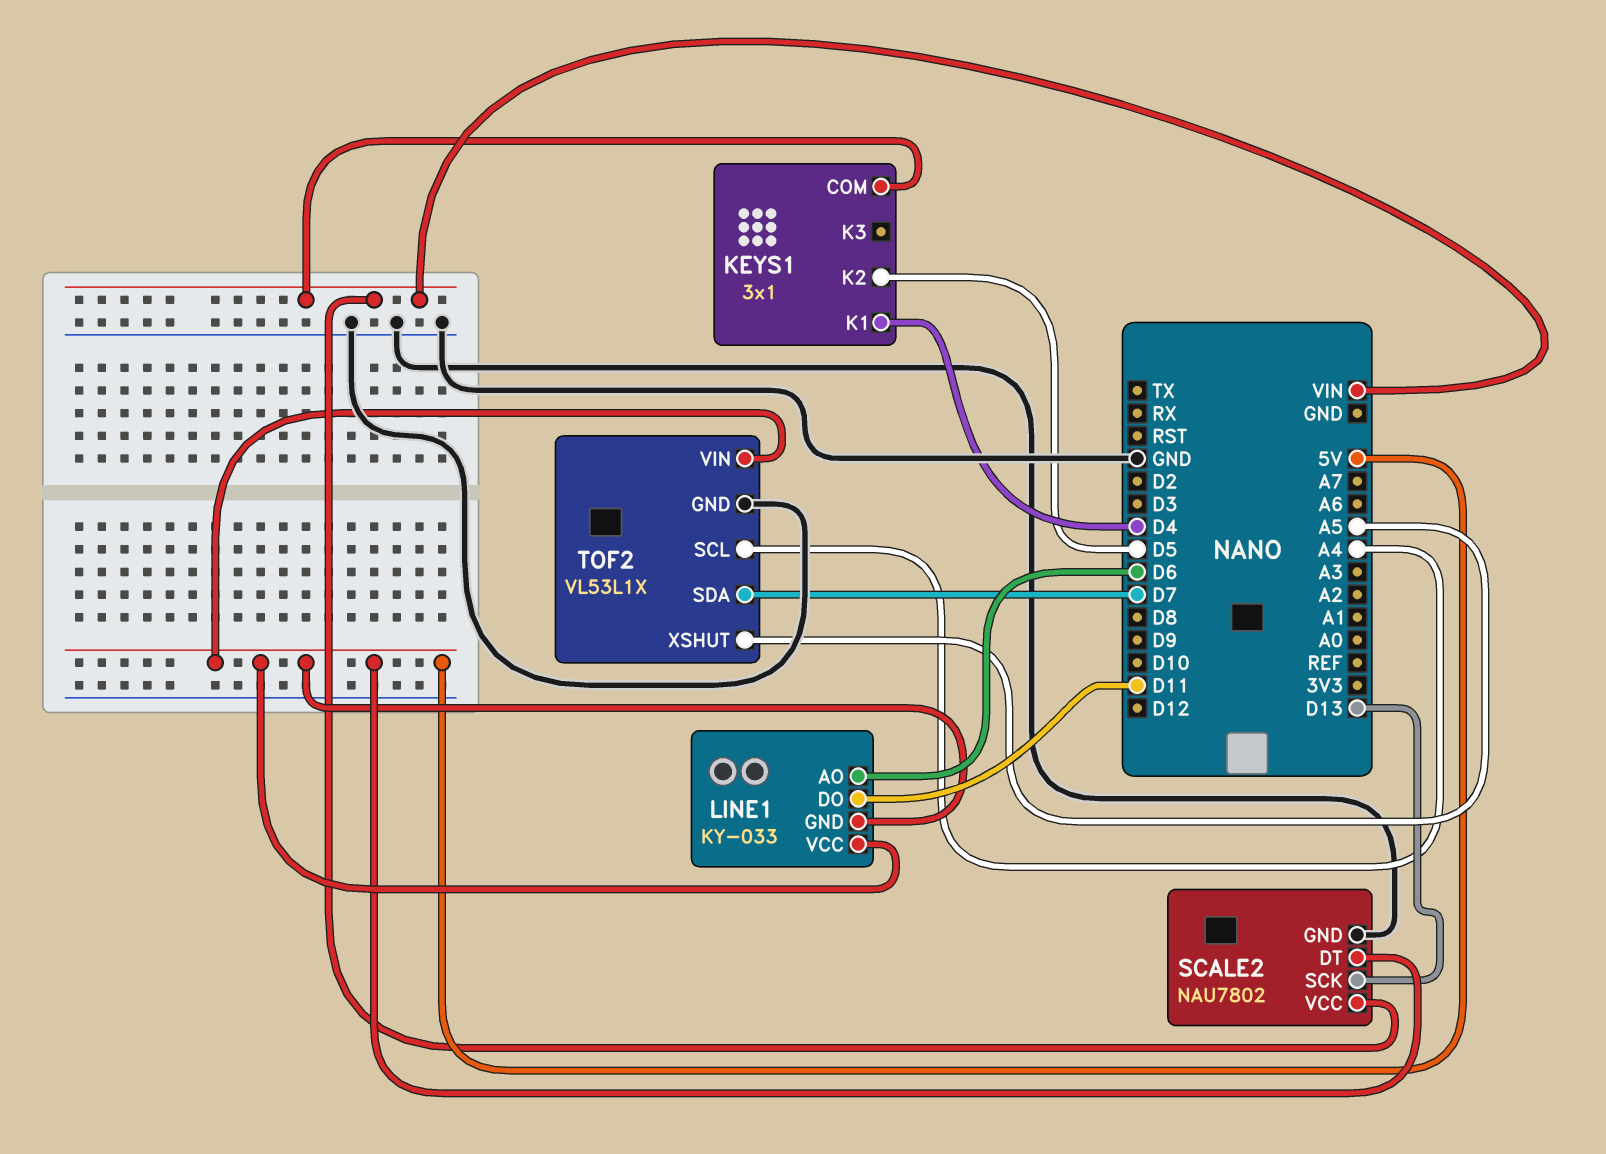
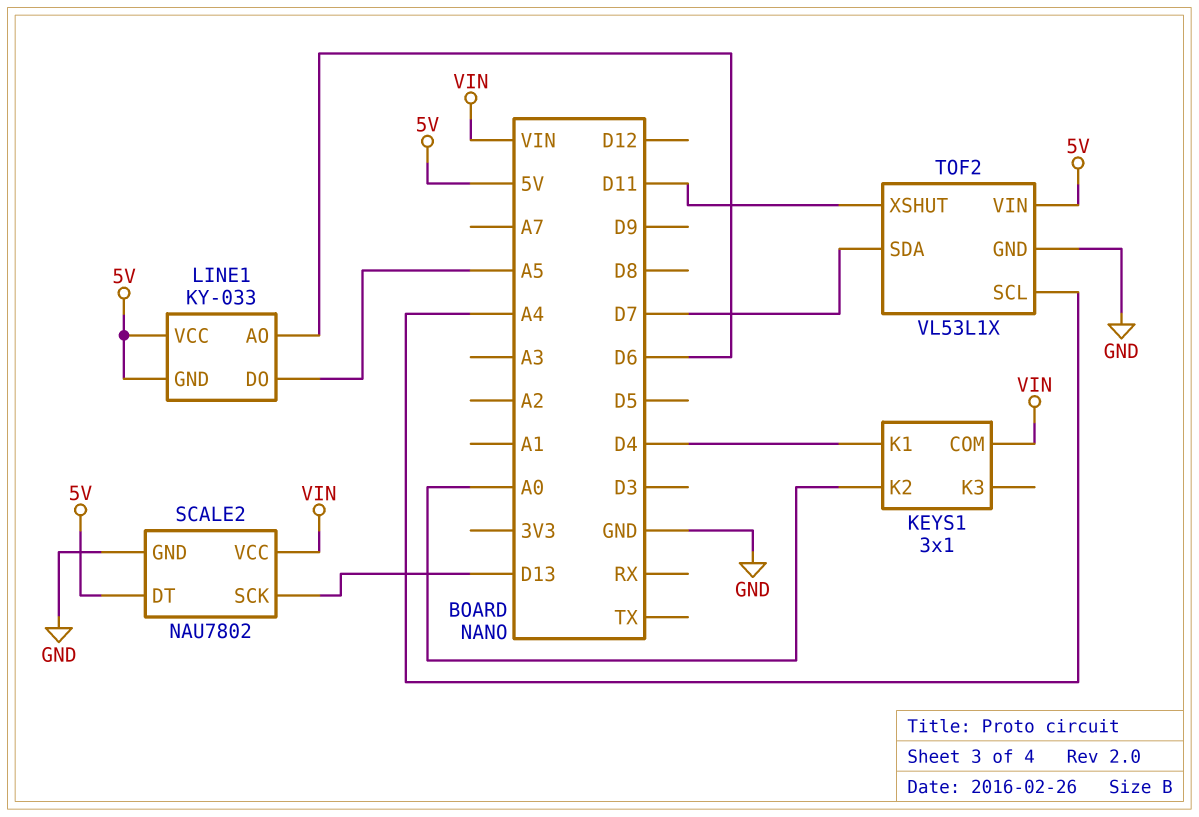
KEYS1 pin K2: D5 -> A0
LINE1 pin DO: D11 -> A5
TOF2 pin XSHUT: A5 -> D11

